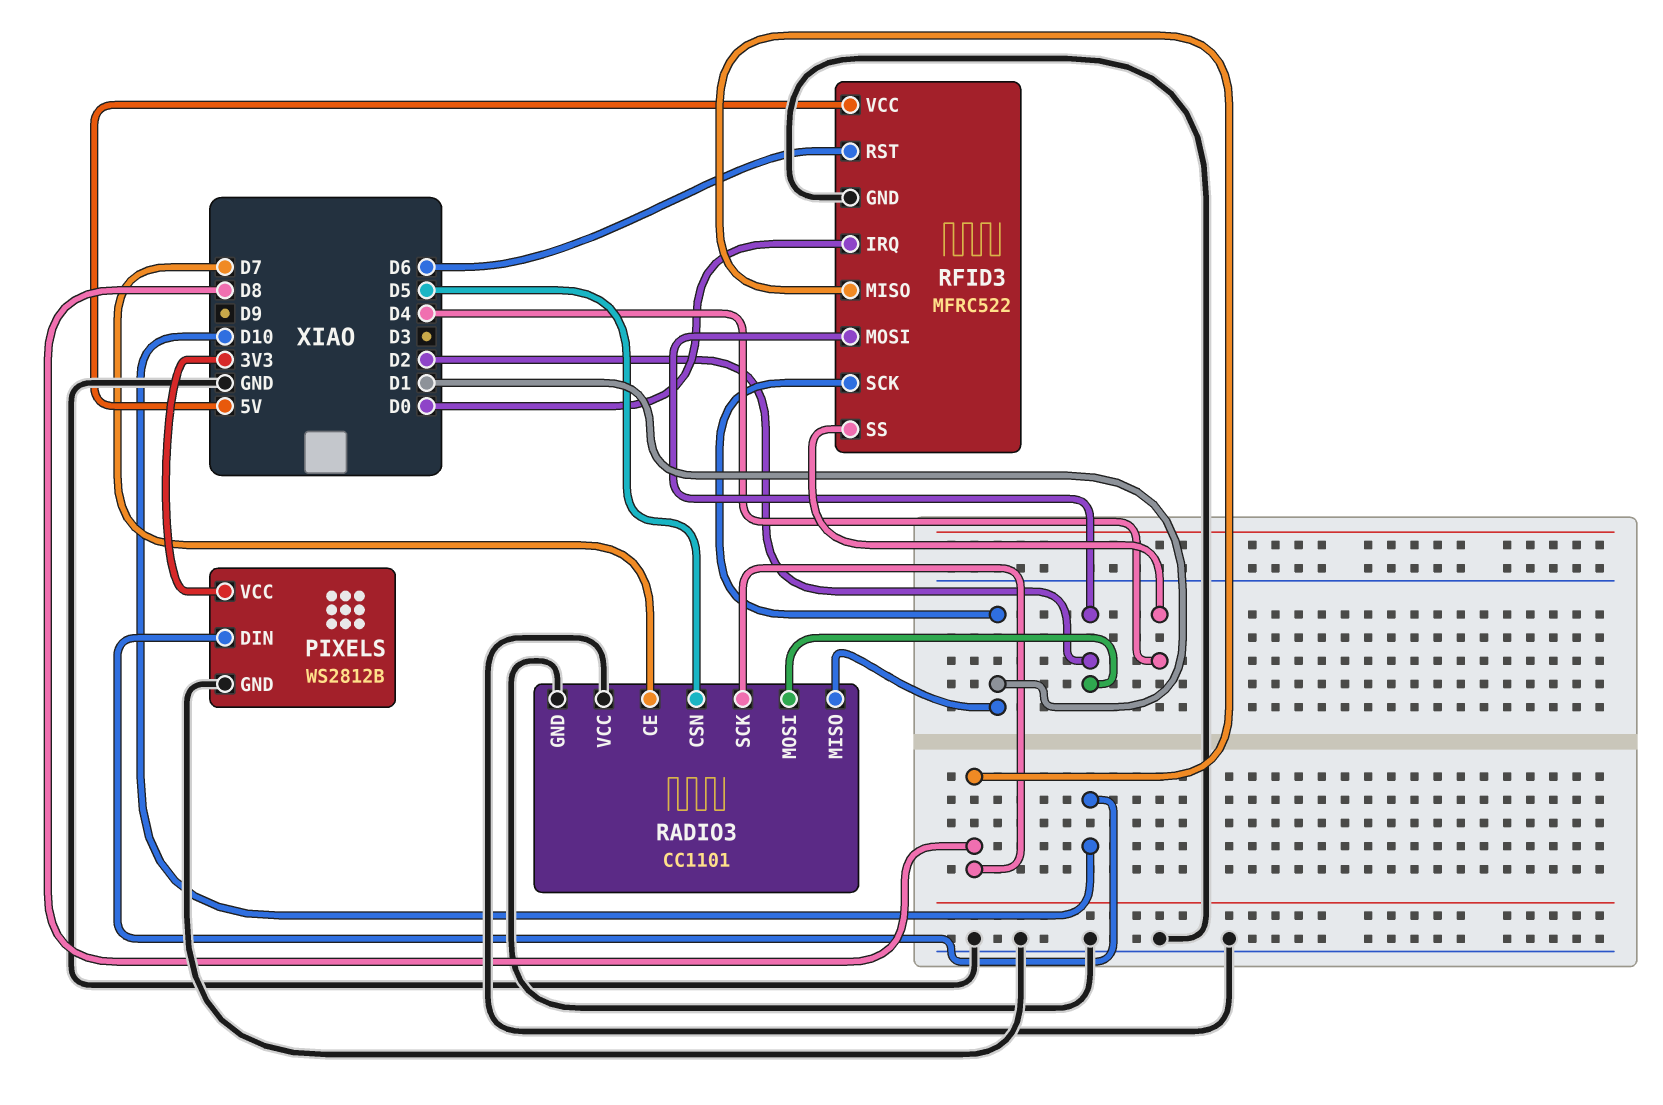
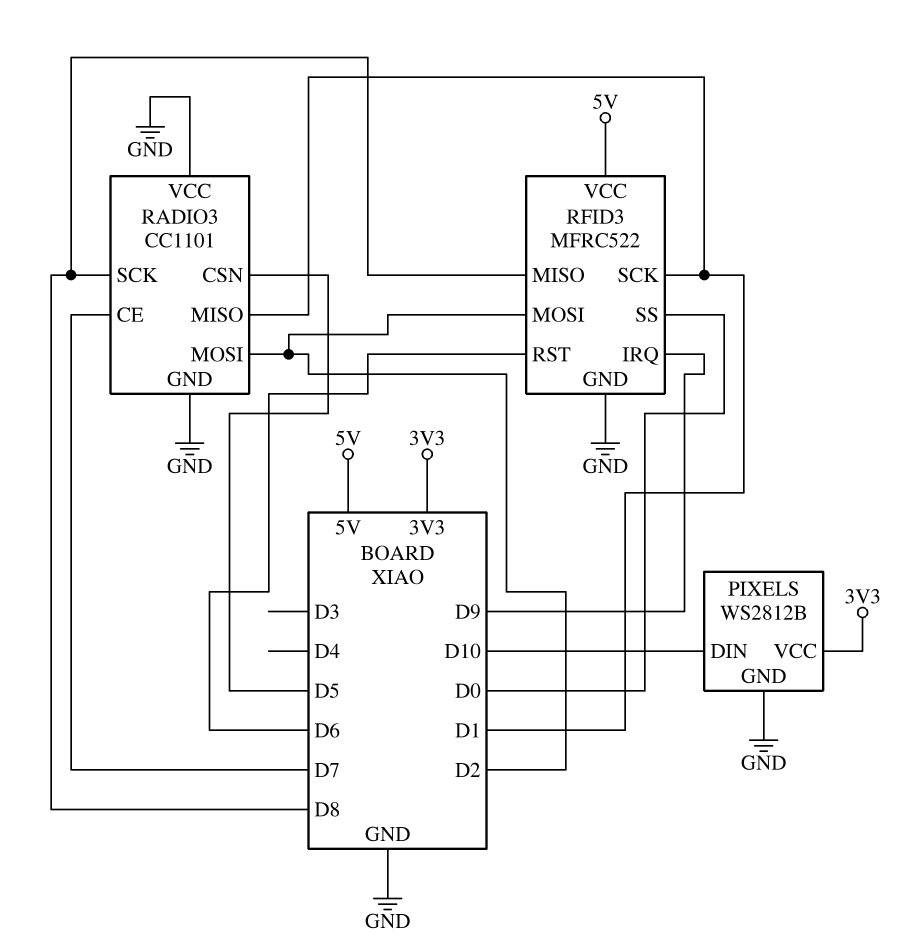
RFID3 pin IRQ: D0 -> D9
RFID3 pin SS: D4 -> D0

